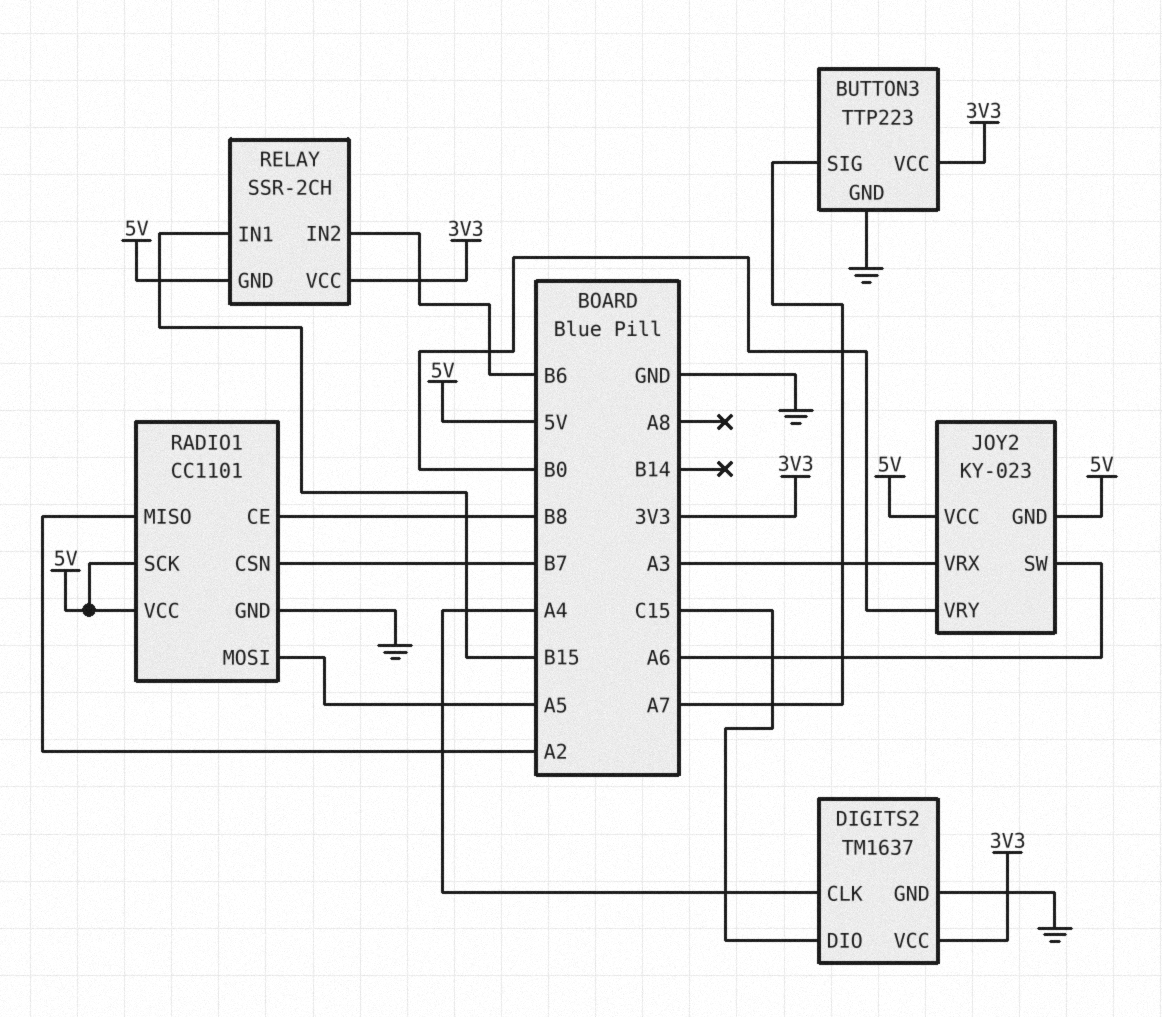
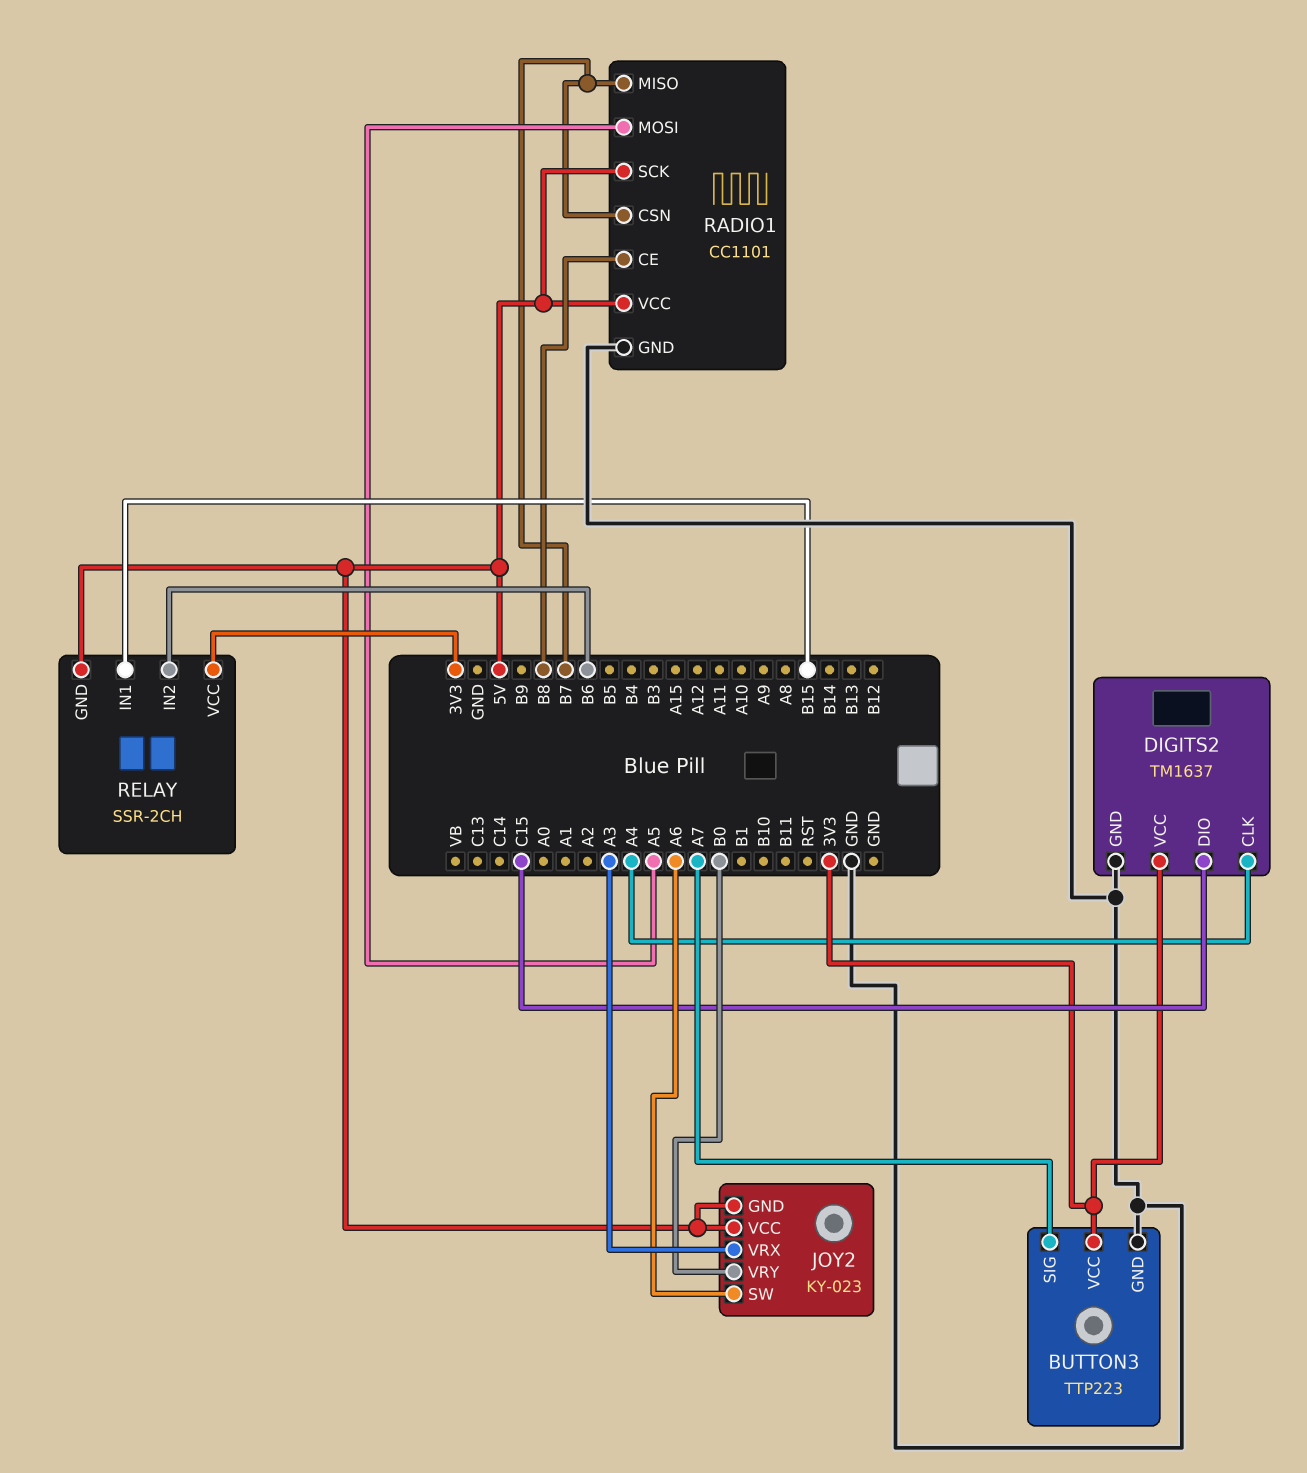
RADIO1 pin MISO: A2 -> B7

